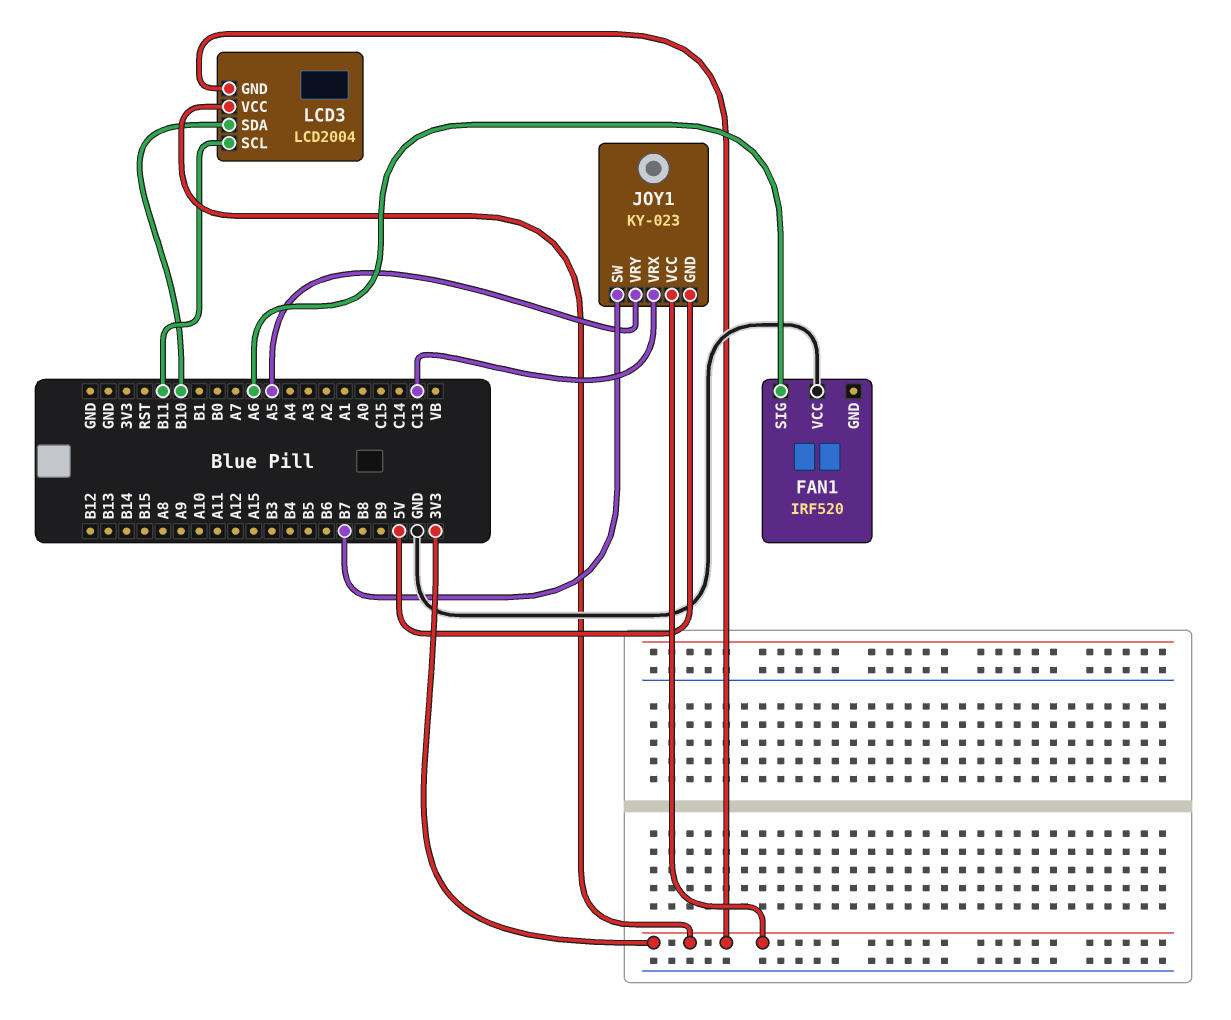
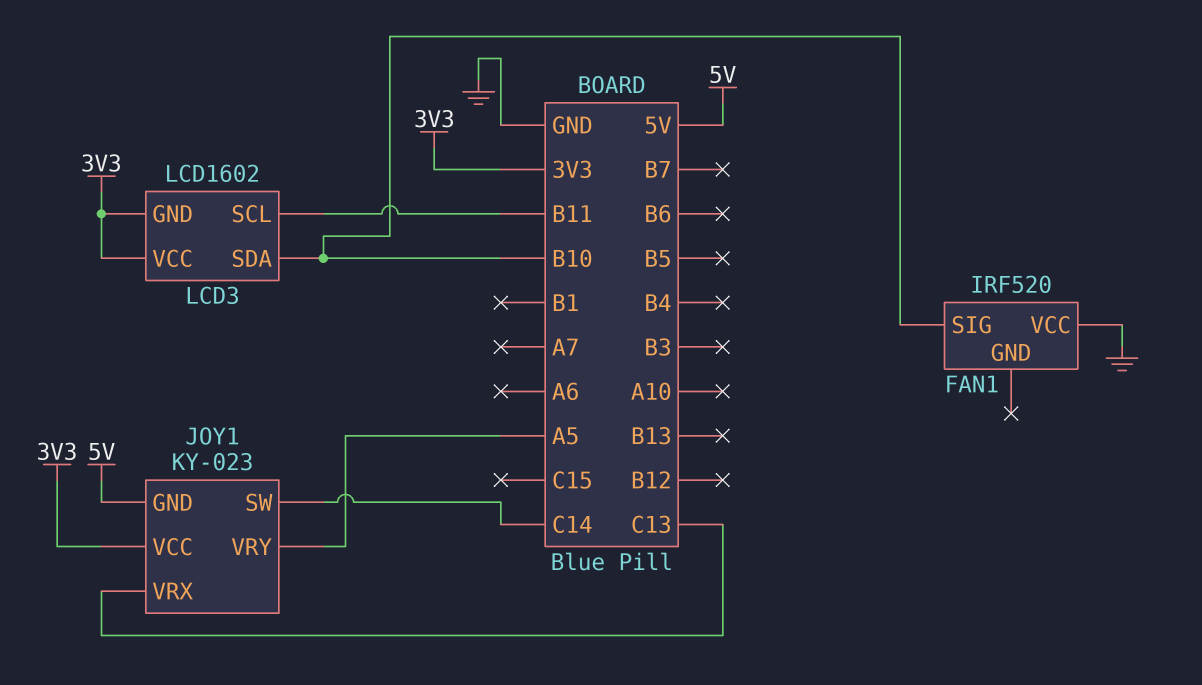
FAN1 pin SIG: A6 -> B10
JOY1 pin SW: B7 -> C14
LCD3: LCD2004 -> LCD1602

